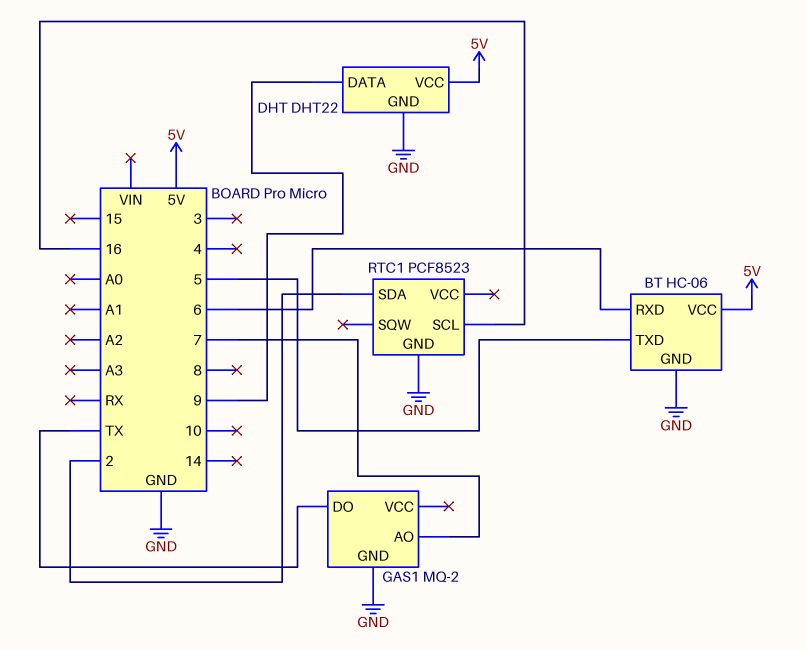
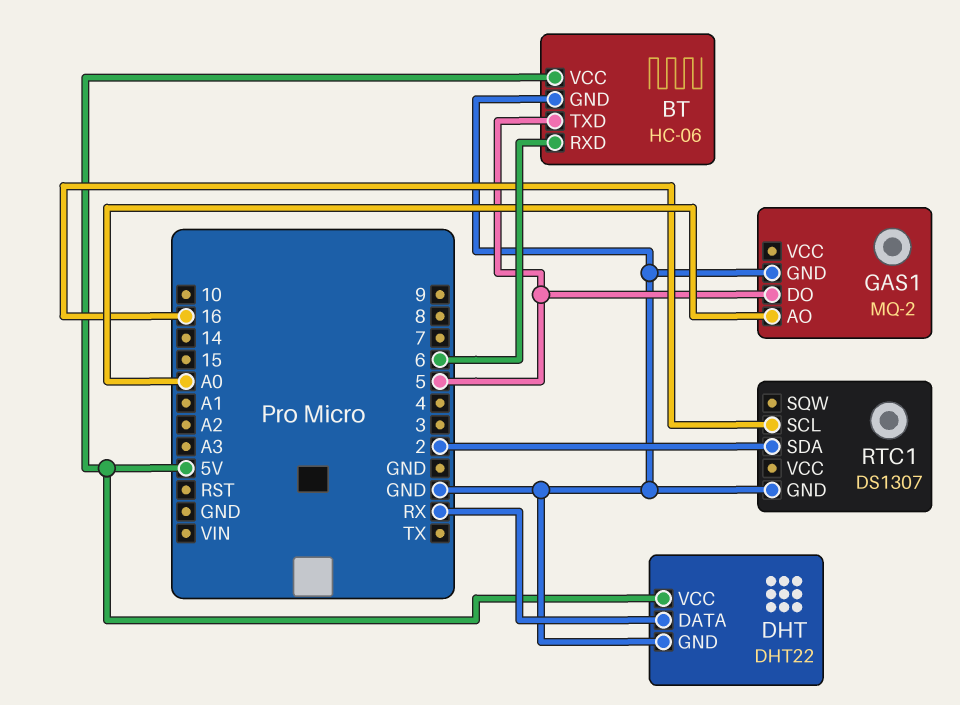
DHT pin DATA: 9 -> RX
GAS1 pin AO: 7 -> A0
GAS1 pin DO: TX -> 5
RTC1: PCF8523 -> DS1307

